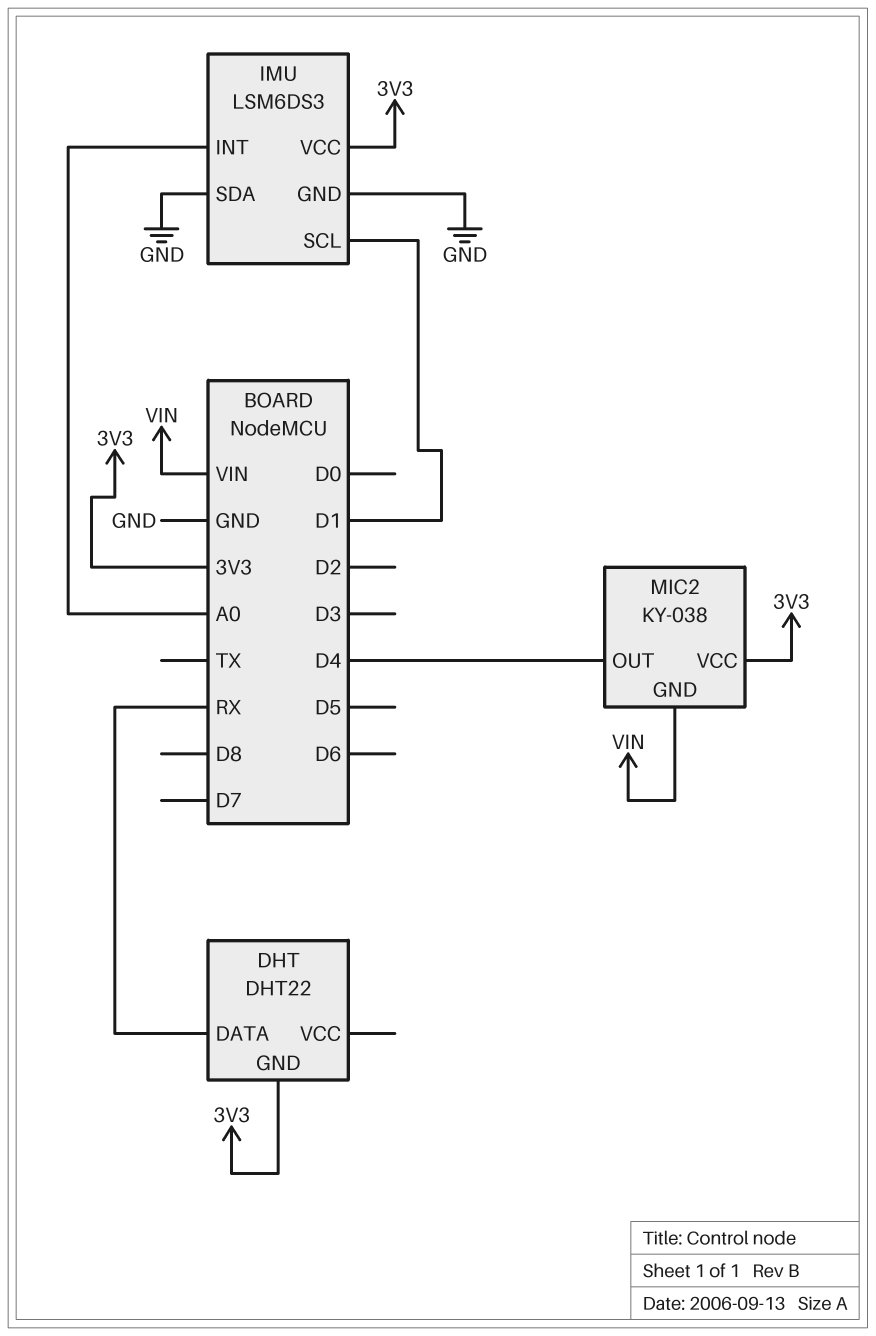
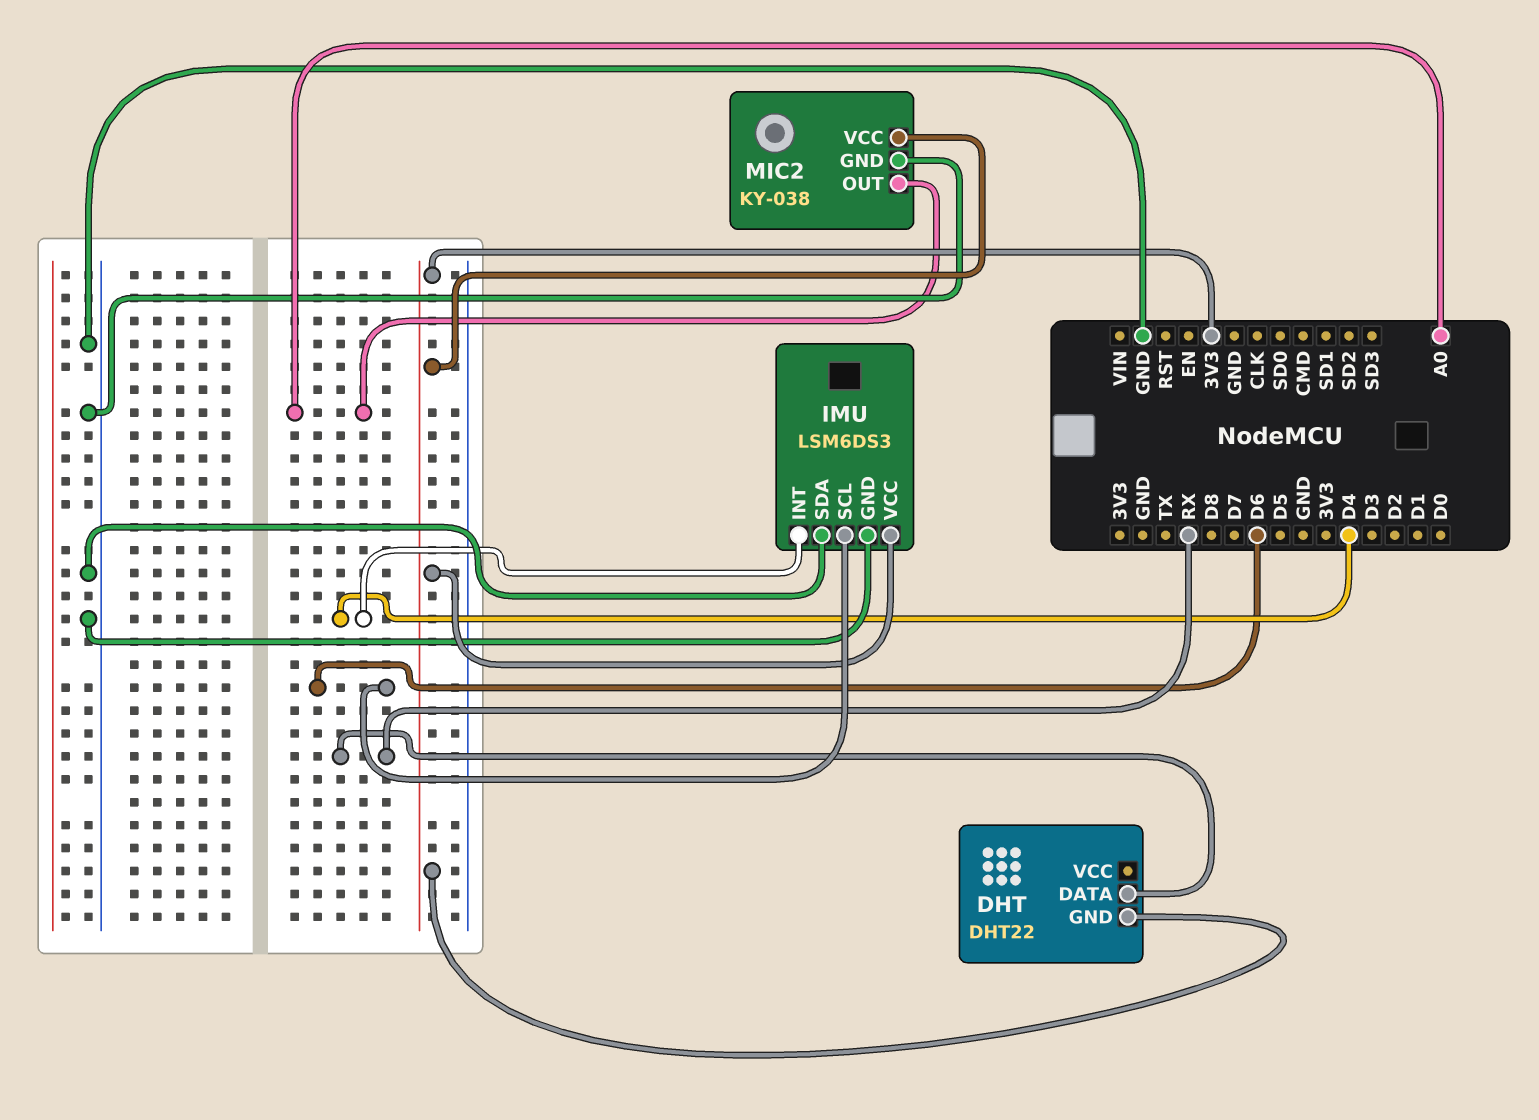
IMU pin INT: A0 -> D4
IMU pin SCL: D1 -> D6
MIC2 pin GND: VIN -> GND
MIC2 pin OUT: D4 -> A0

